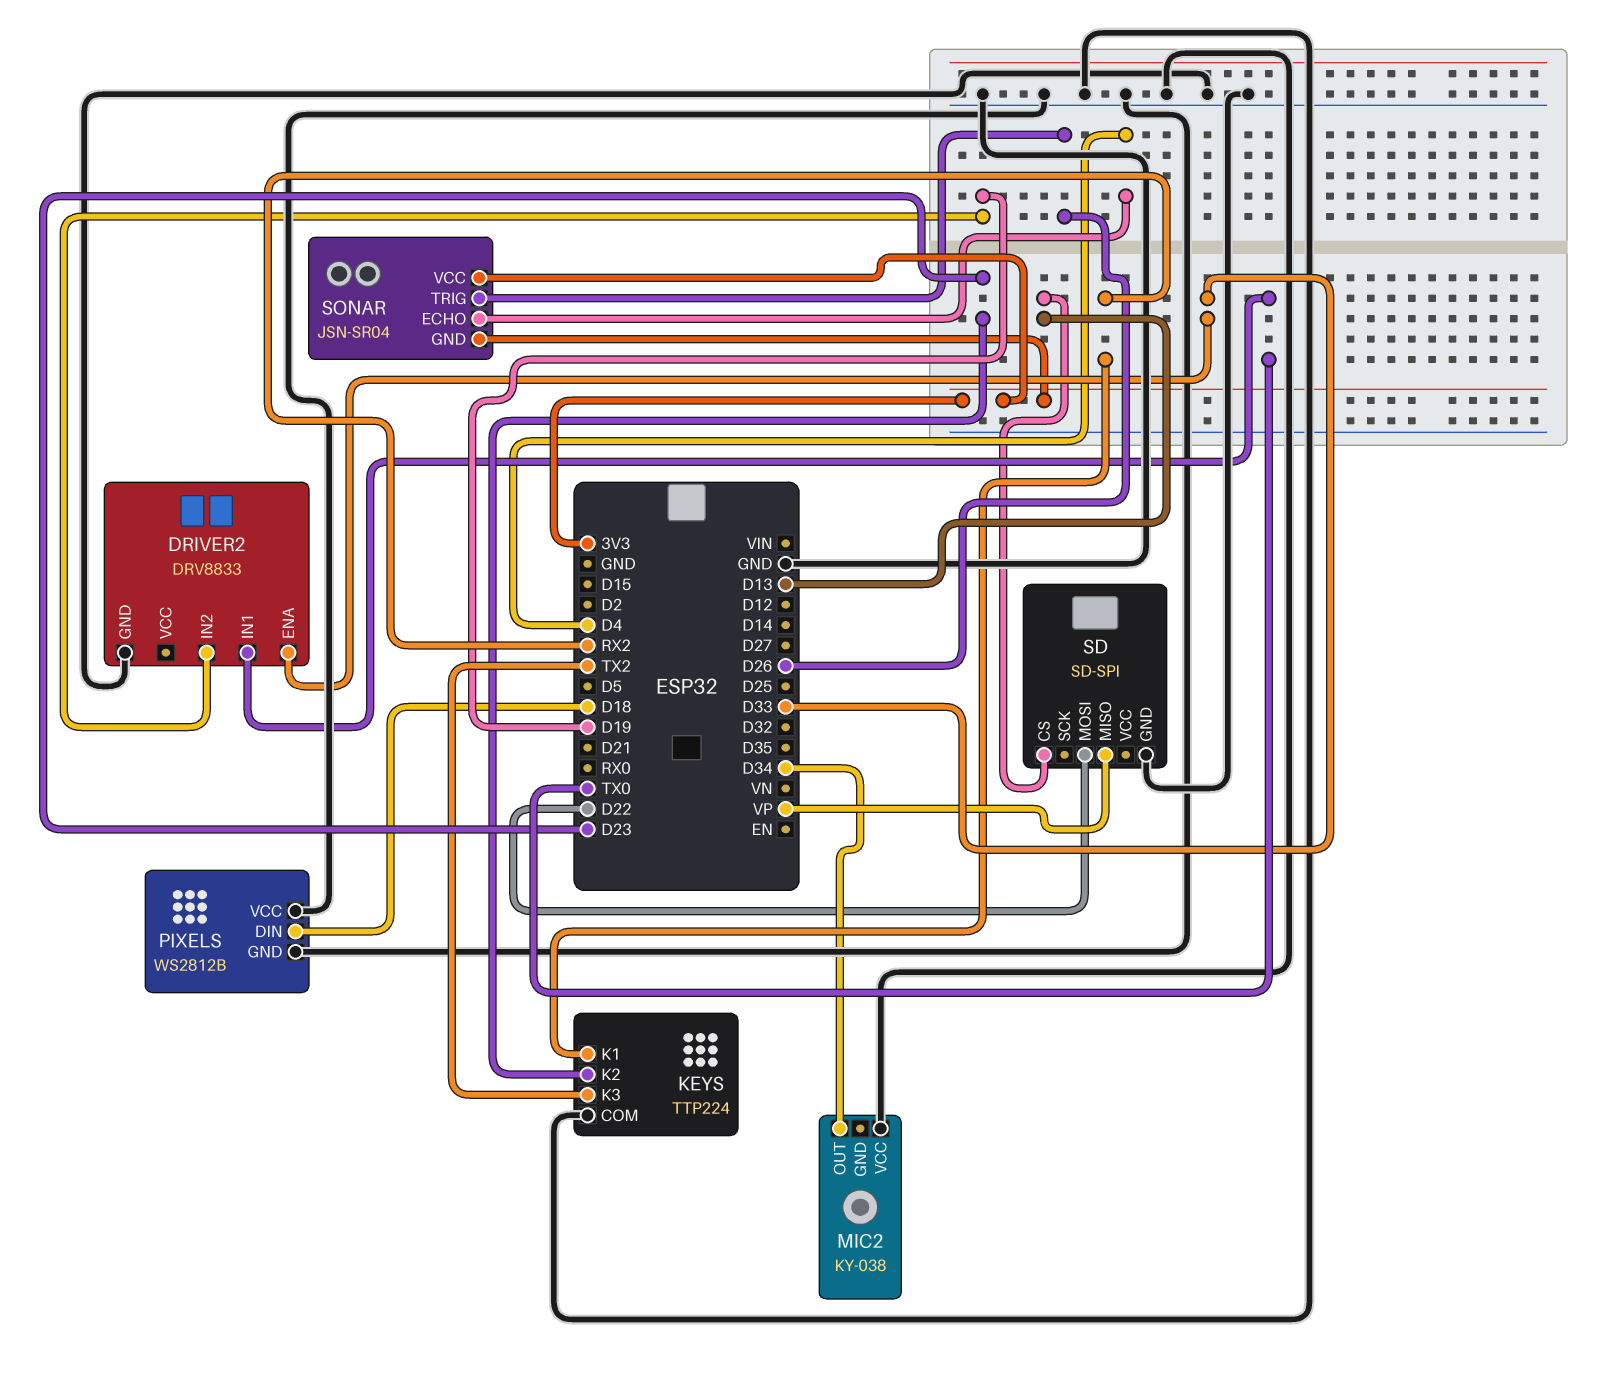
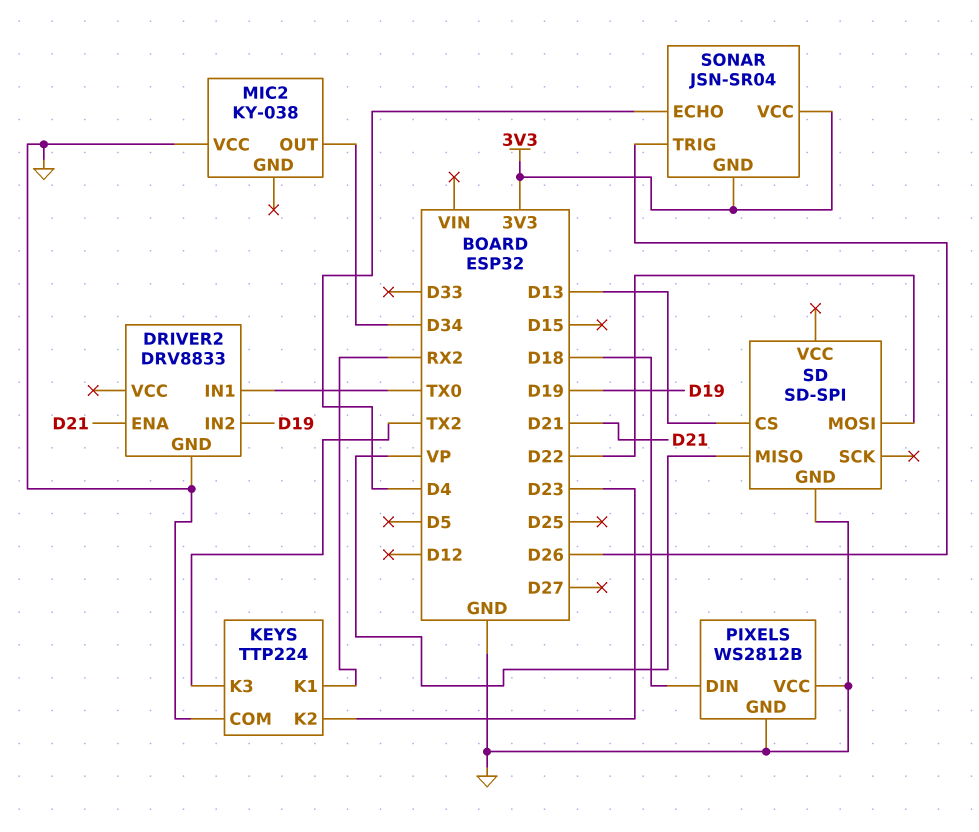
DRIVER2 pin ENA: D33 -> D21

